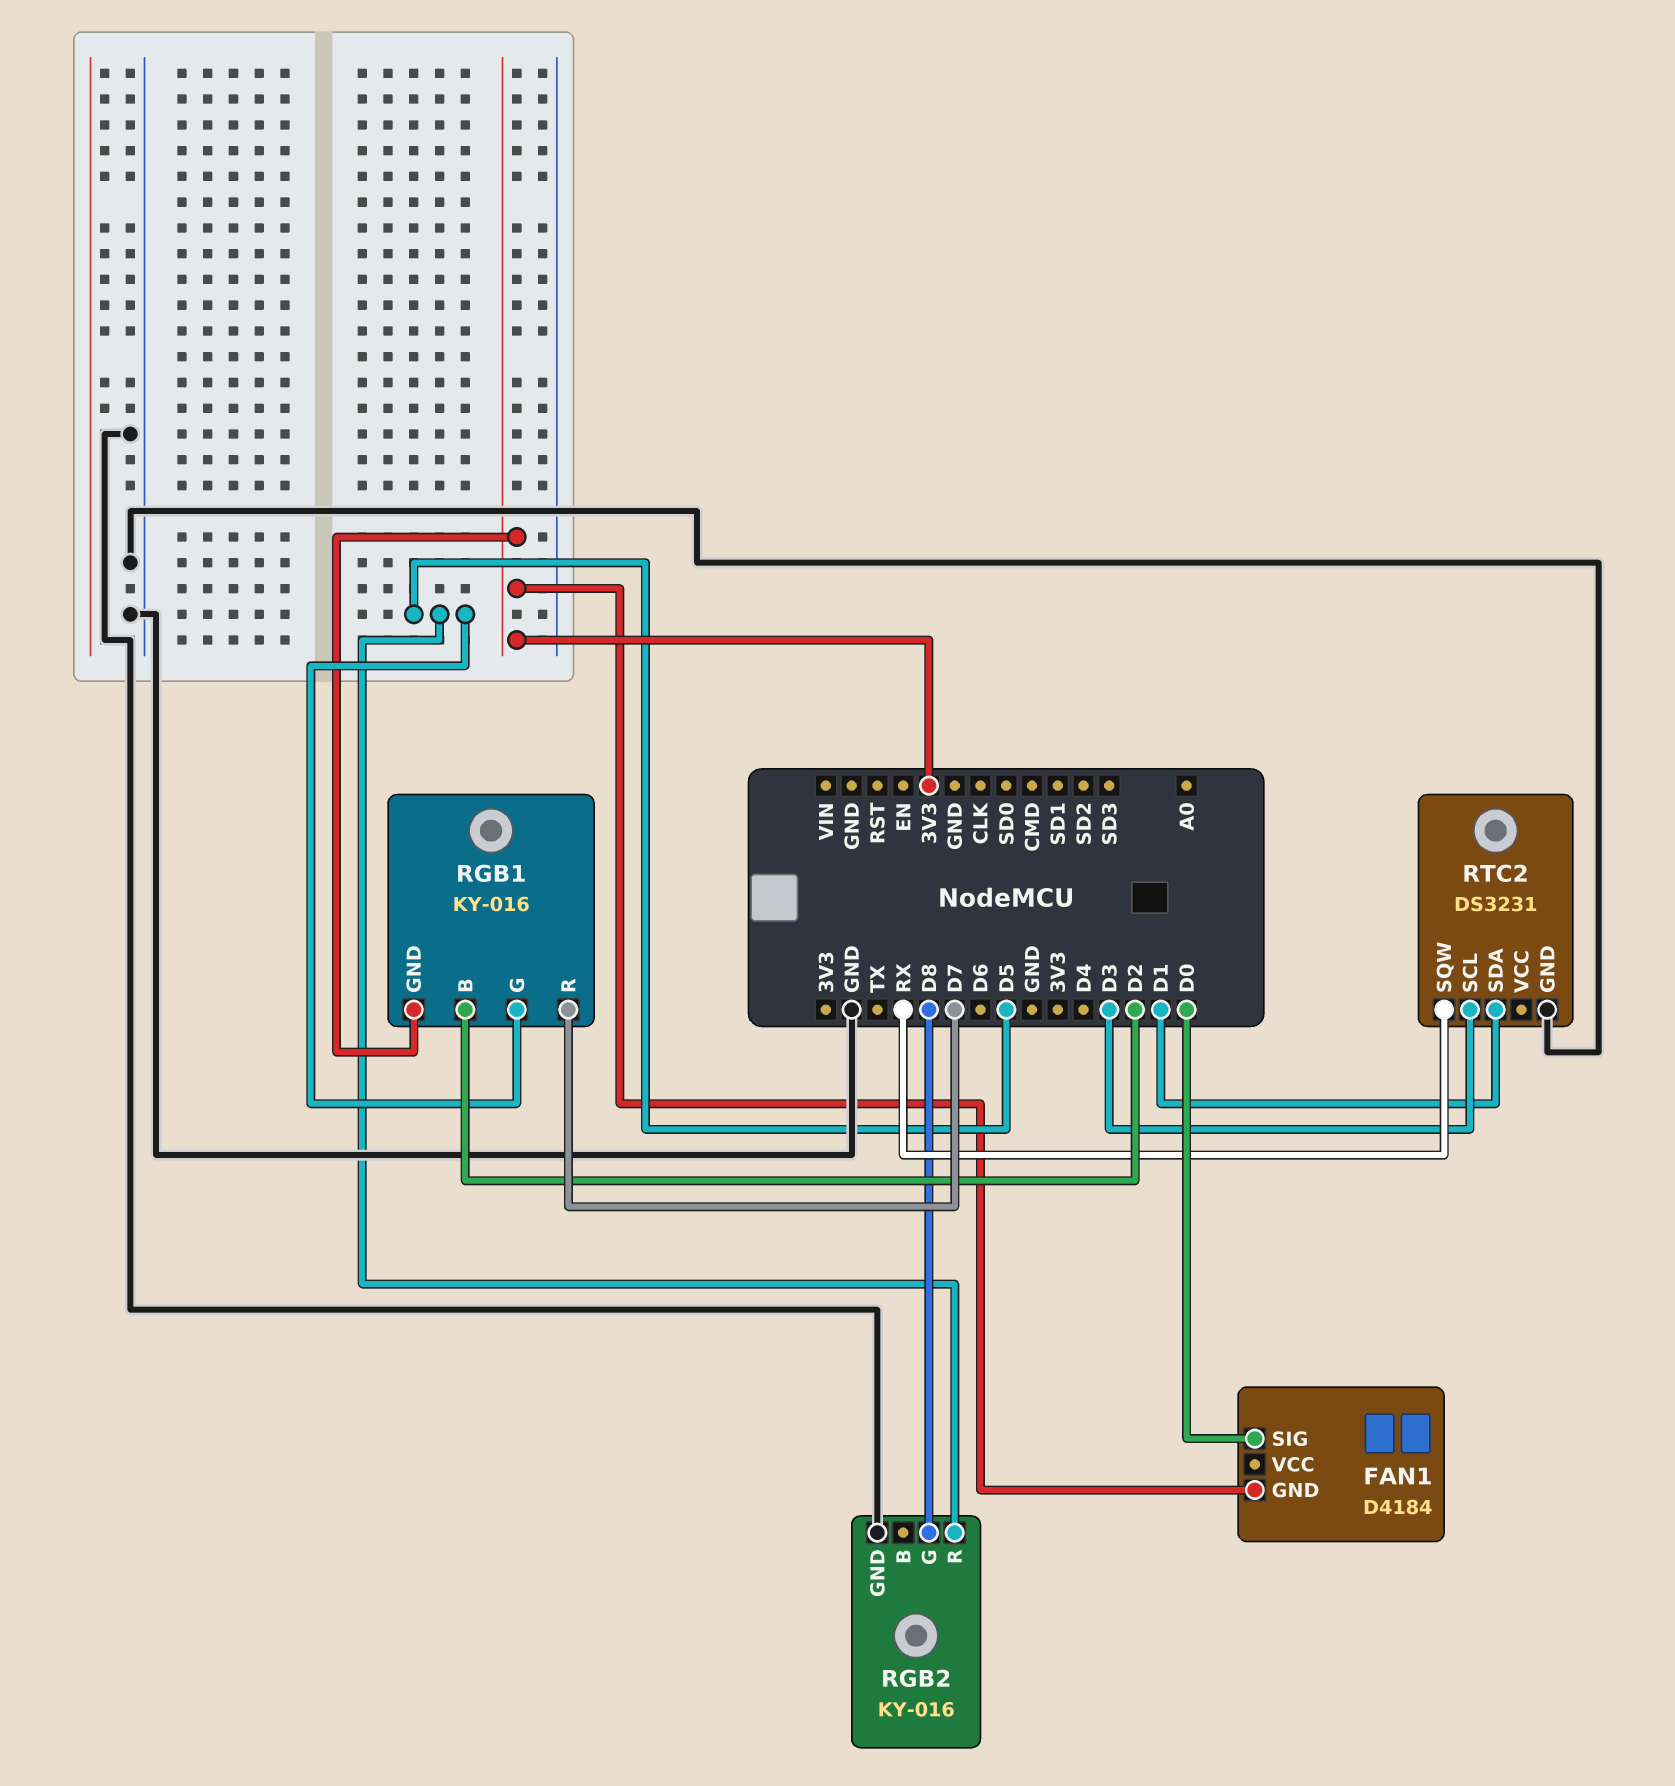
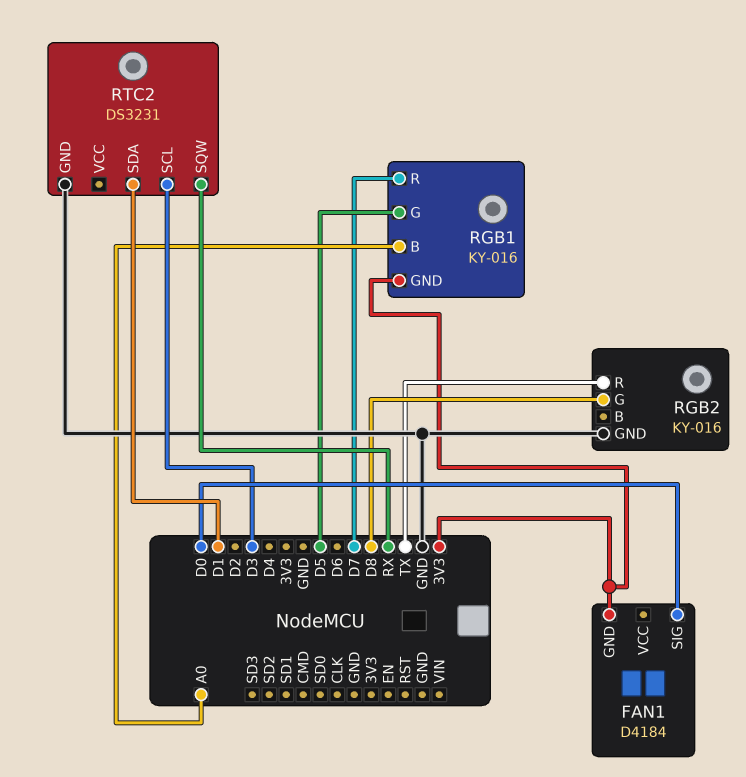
RGB1 pin B: D2 -> A0
RGB2 pin R: D5 -> TX

